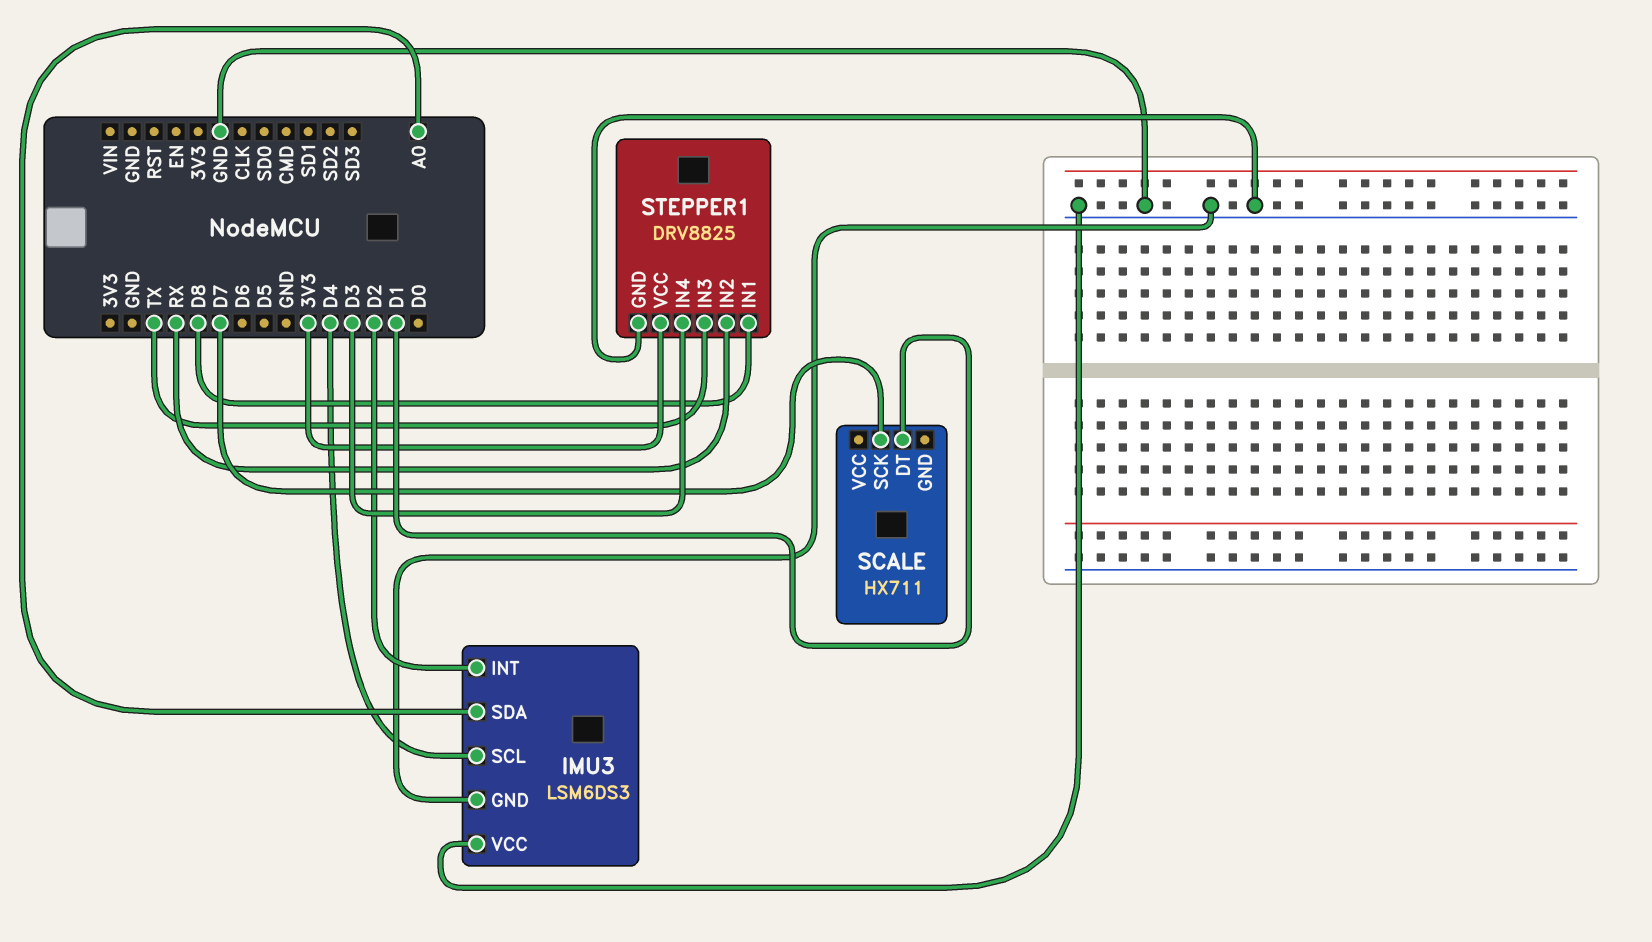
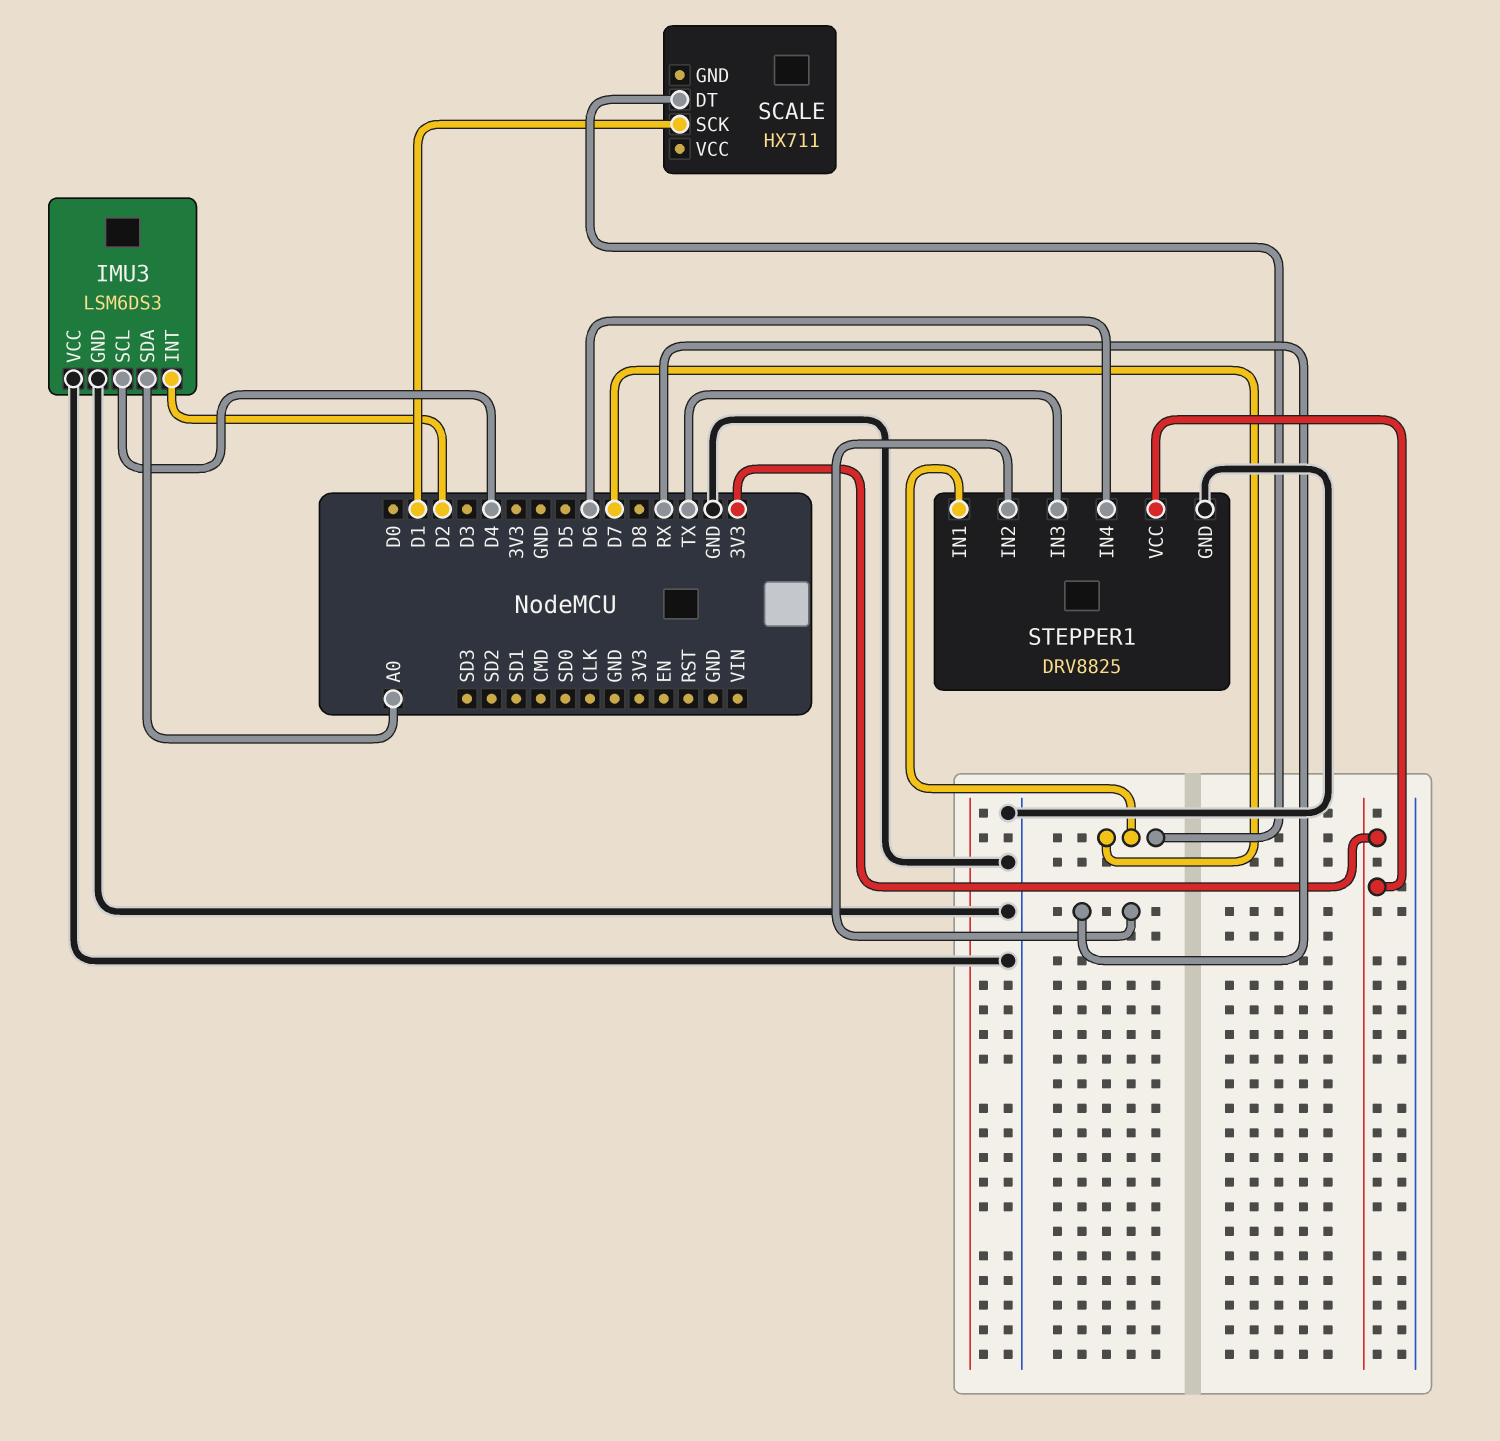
SCALE pin DT: D1 -> D7
SCALE pin SCK: D7 -> D1
STEPPER1 pin IN1: D8 -> D7
STEPPER1 pin IN4: D3 -> D6

